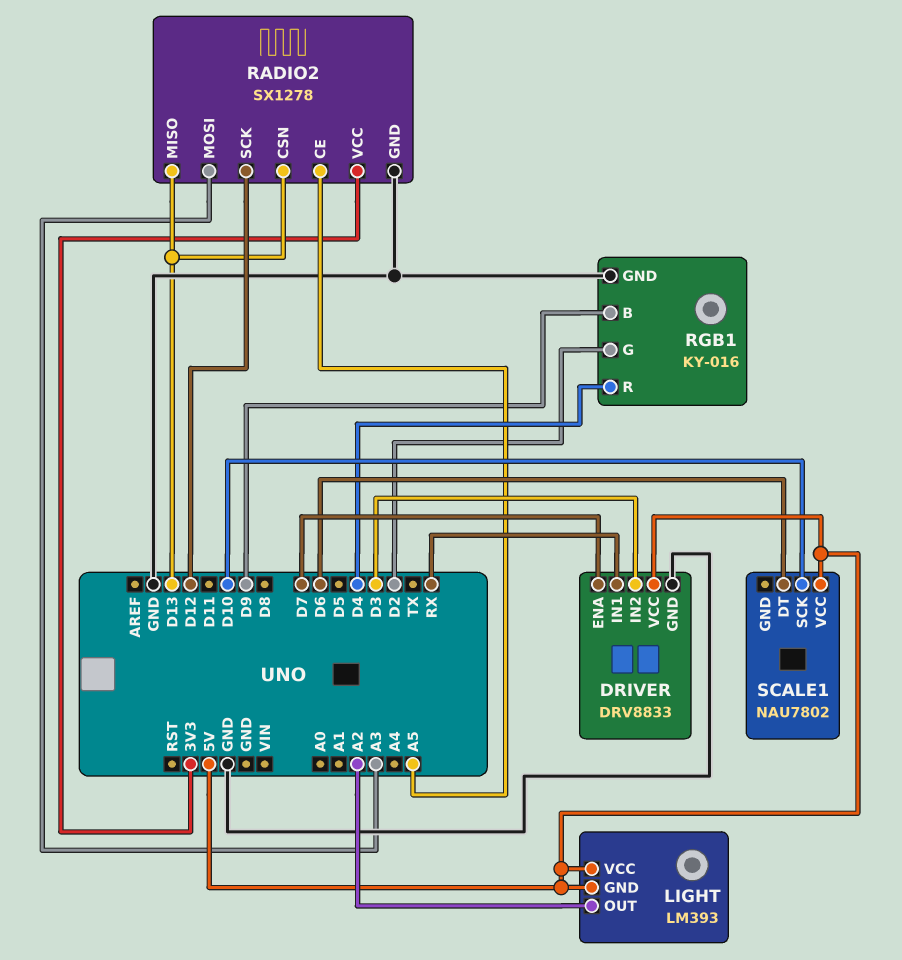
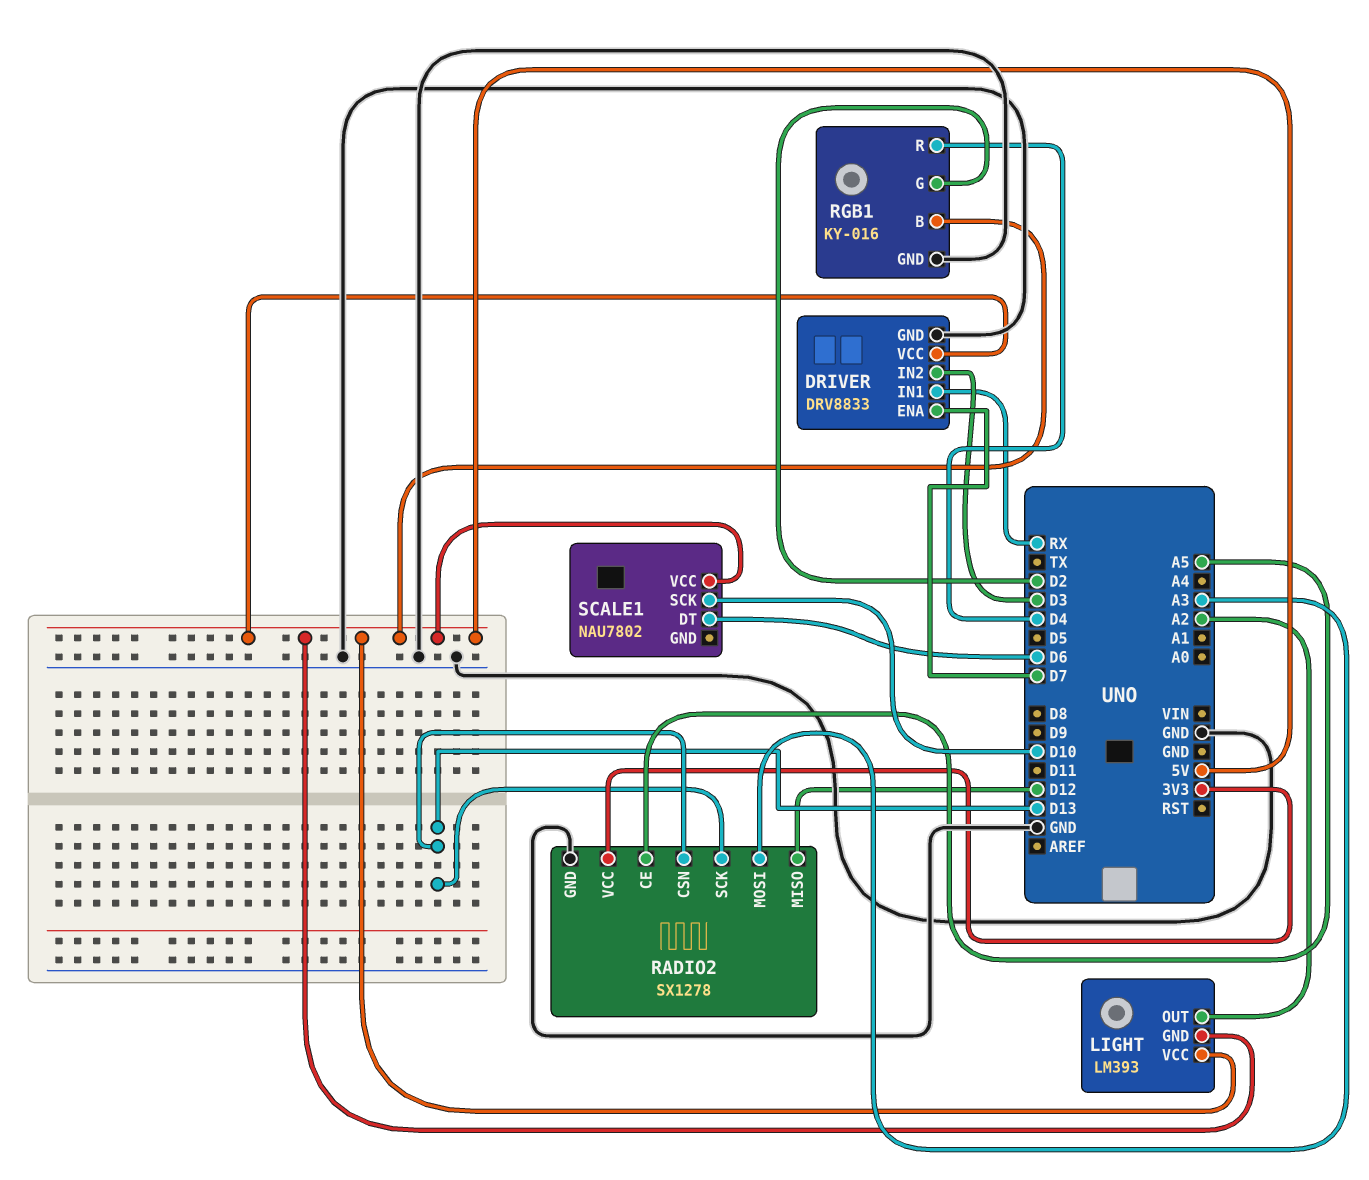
RADIO2 pin MISO: D13 -> D12
RADIO2 pin SCK: D12 -> D13
RGB1 pin B: D9 -> 5V

